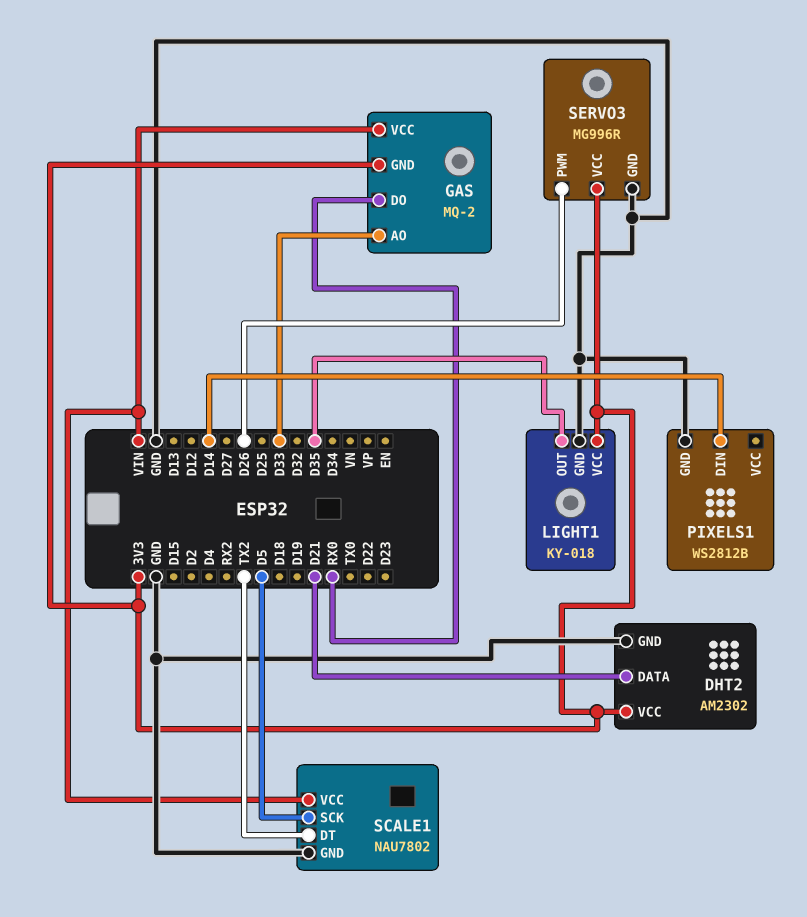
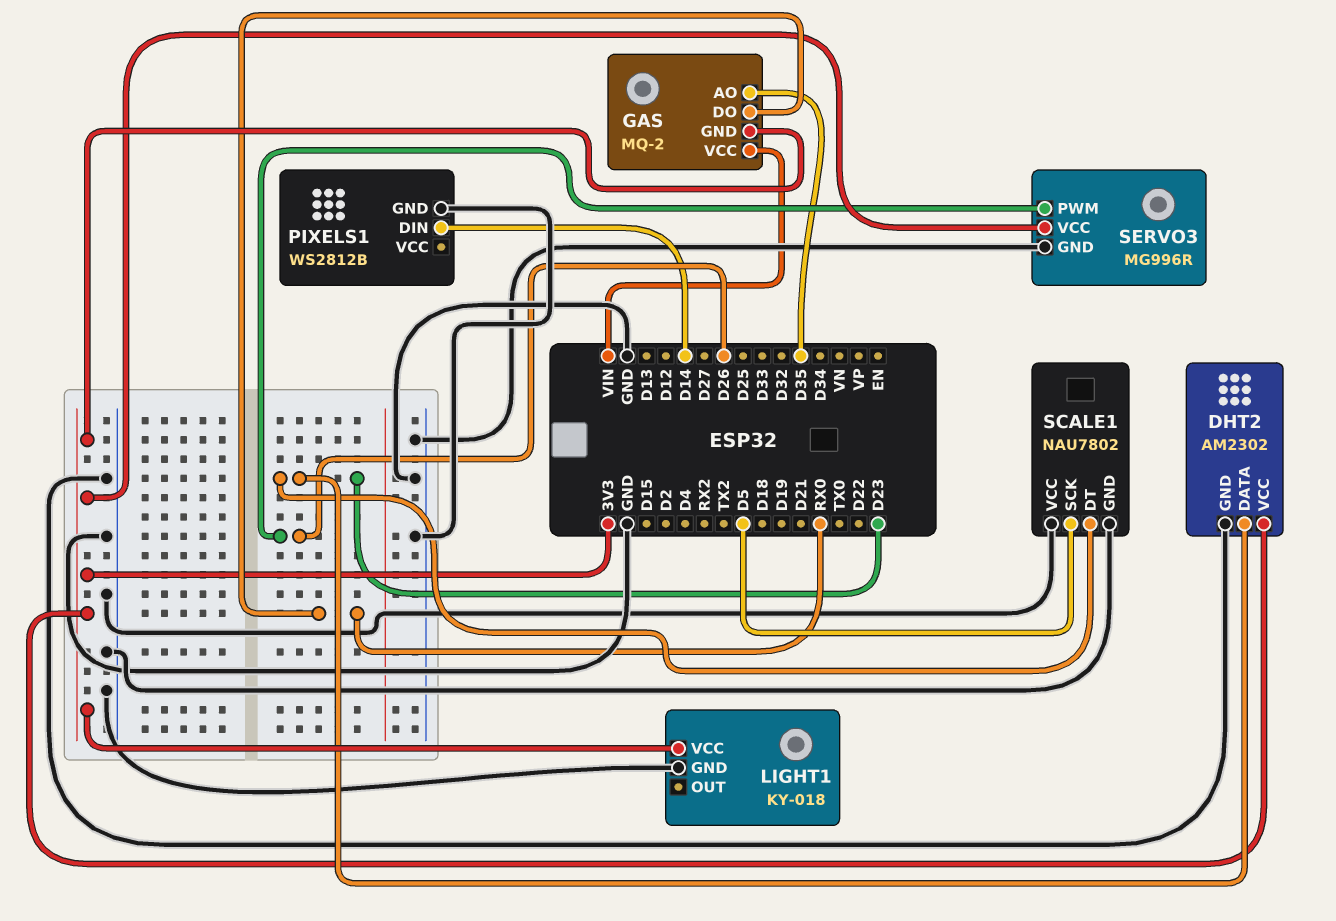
DHT2 pin DATA: D21 -> D23
GAS pin AO: D33 -> D35
LIGHT1 pin OUT: D35 -> none
SCALE1 pin DT: TX2 -> D23
SCALE1 pin VCC: VIN -> GND

